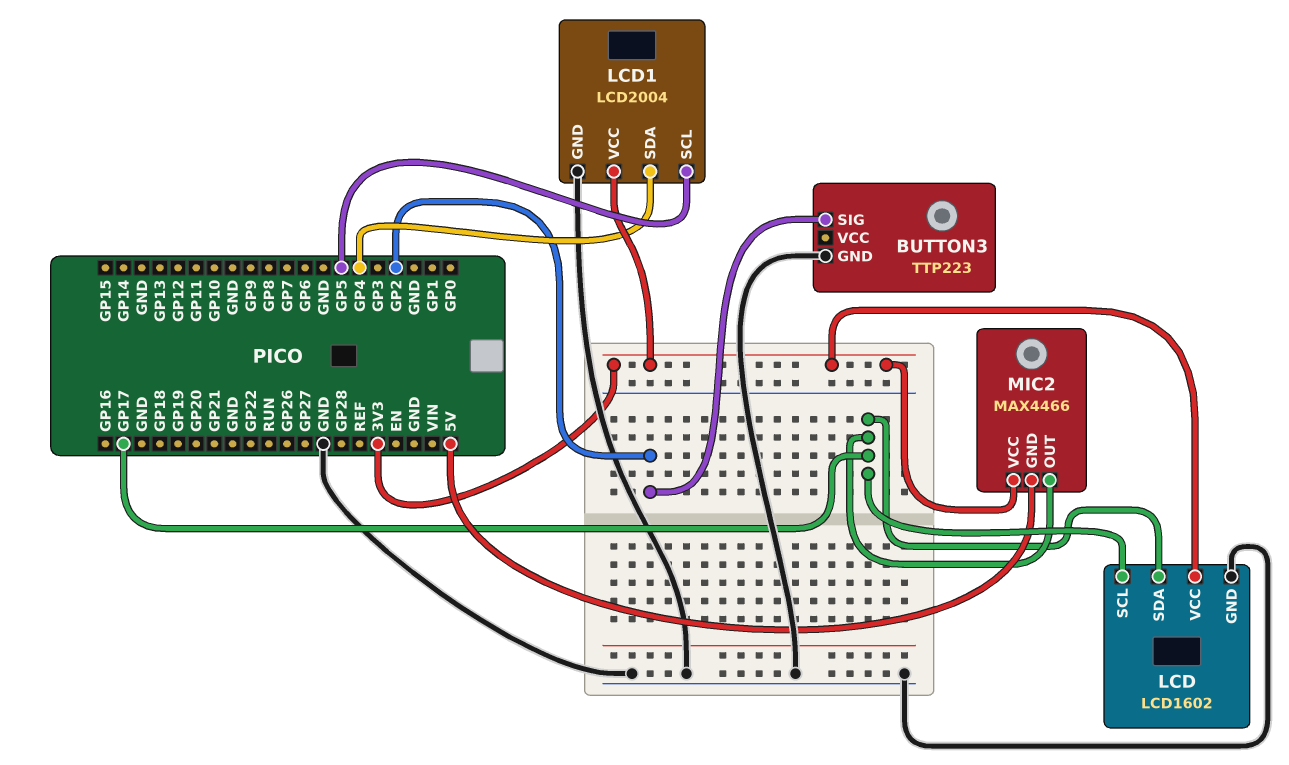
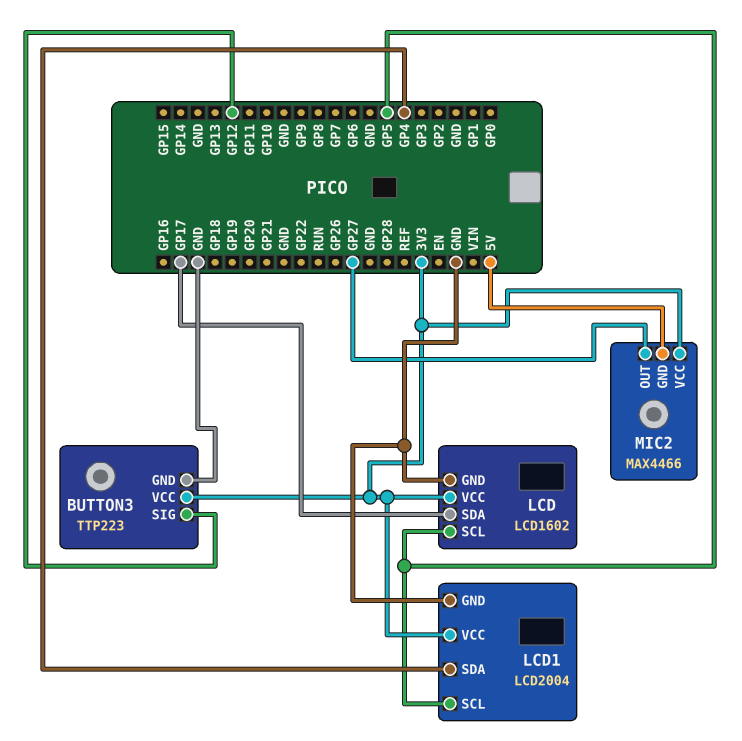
BUTTON3 pin SIG: GP2 -> GP12
BUTTON3 pin VCC: none -> 3V3
LCD pin SCL: GP17 -> GP5
MIC2 pin OUT: GP17 -> GP27

